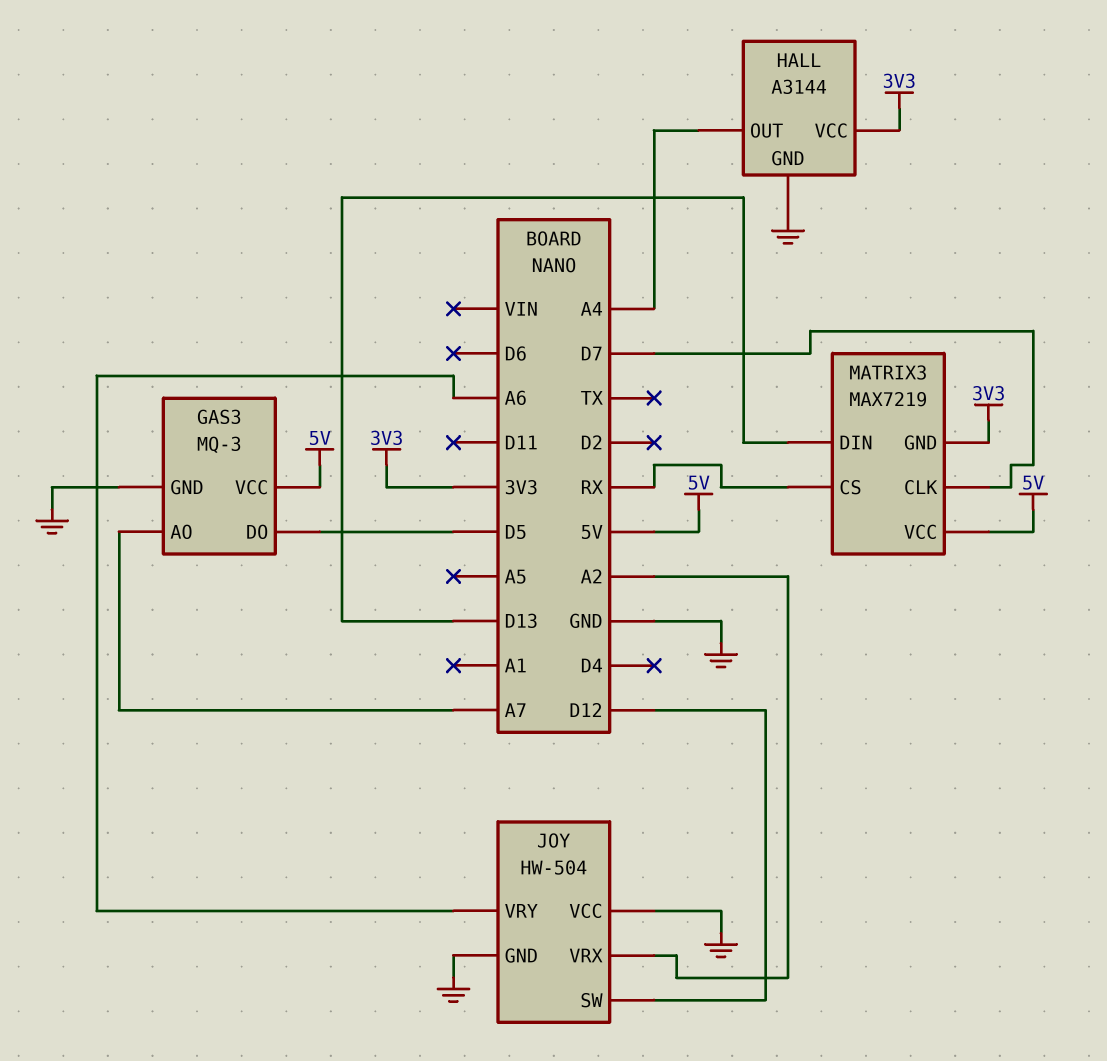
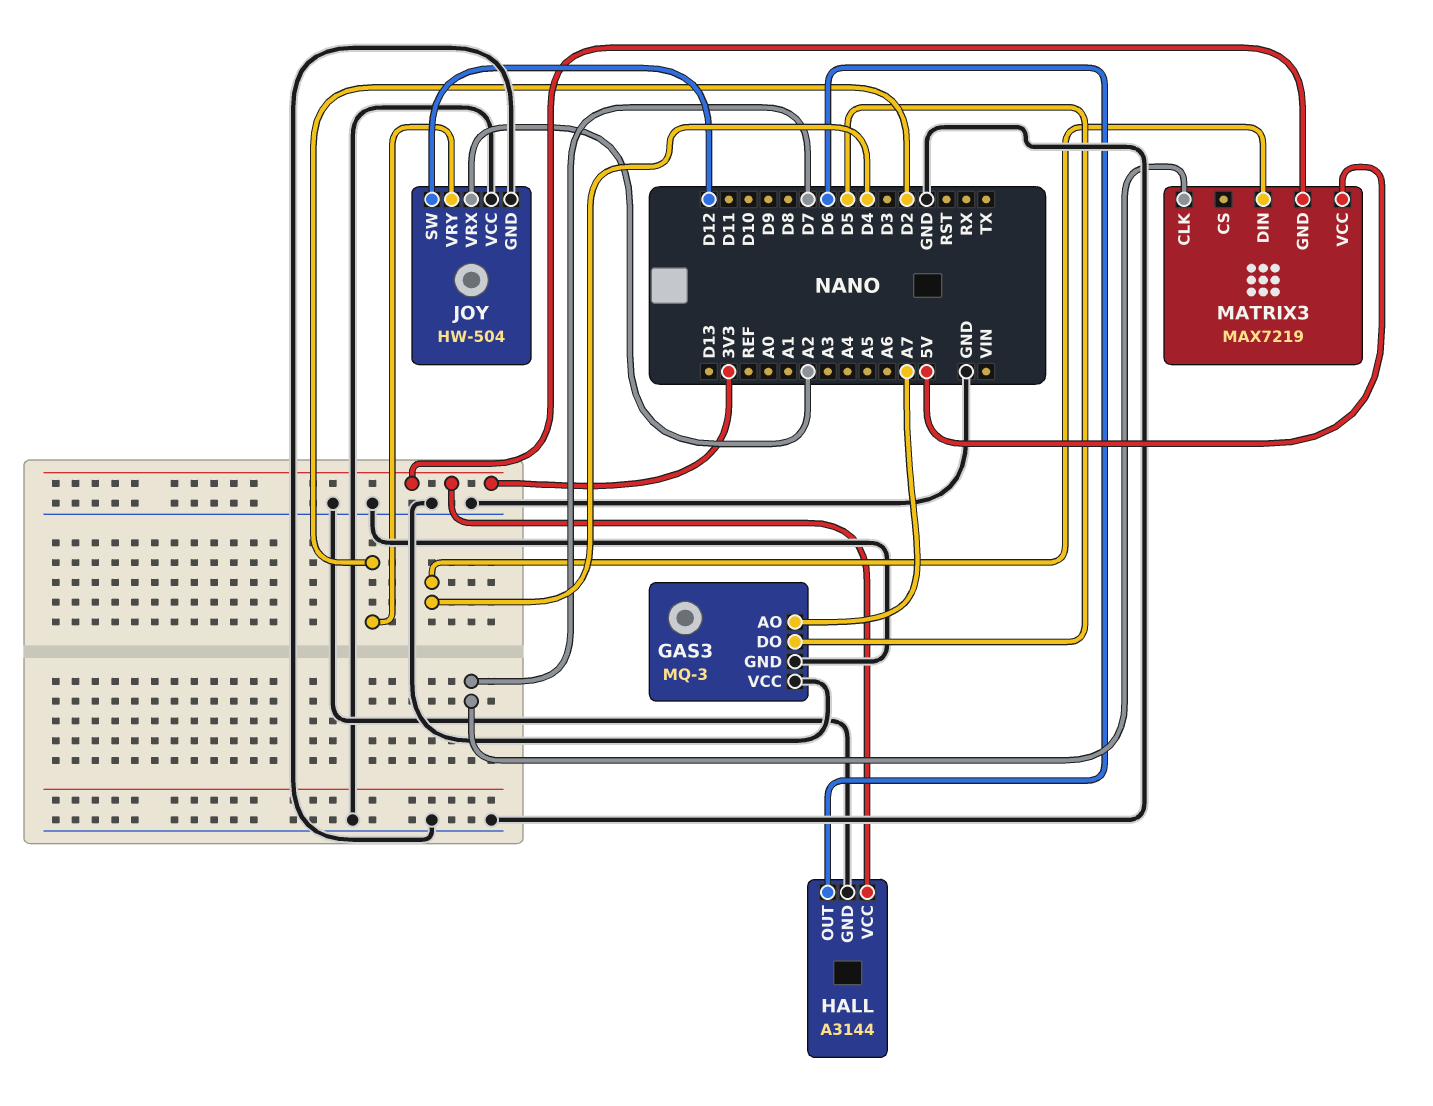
GAS3 pin VCC: 5V -> GND
HALL pin OUT: A4 -> D6
JOY pin VRY: A6 -> D2
MATRIX3 pin CS: RX -> none
MATRIX3 pin DIN: D13 -> D4

